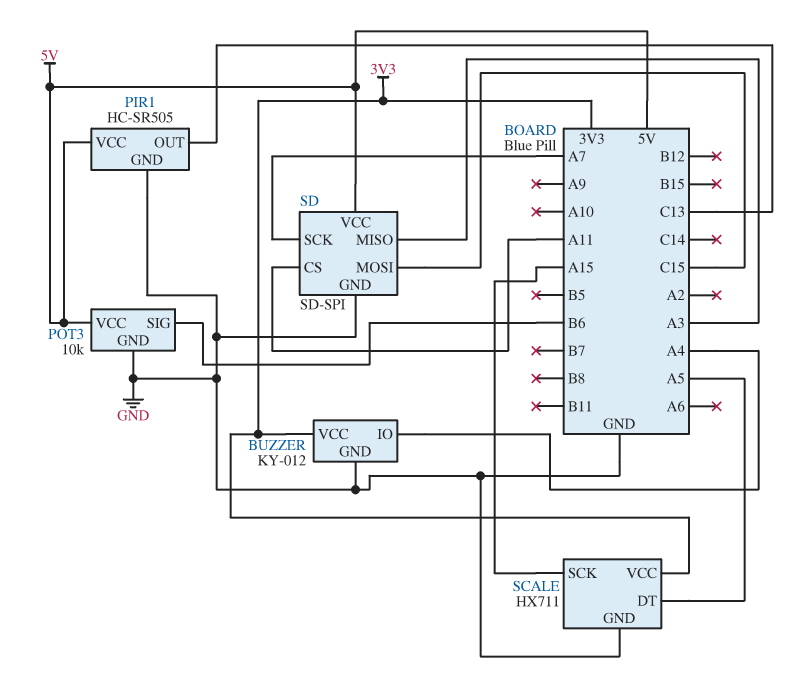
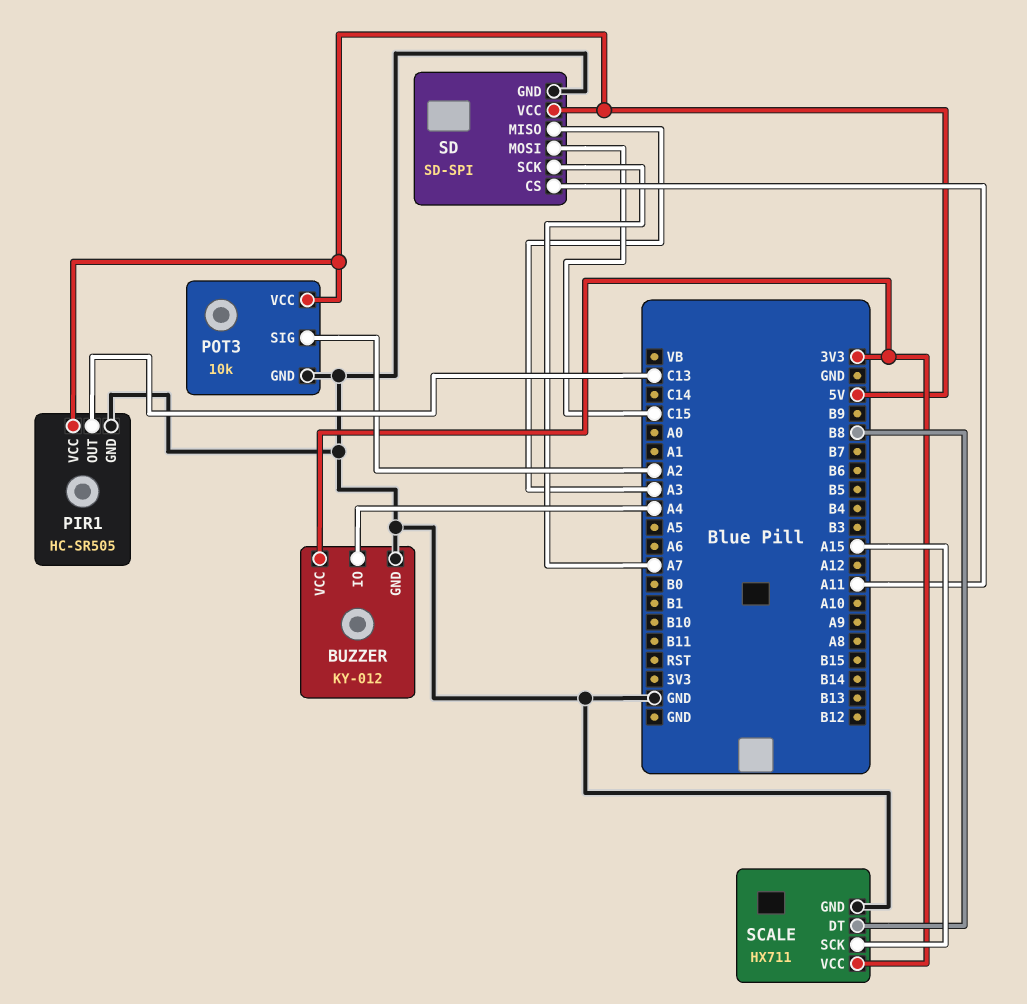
POT3 pin SIG: B6 -> A2
SCALE pin DT: A5 -> B8

